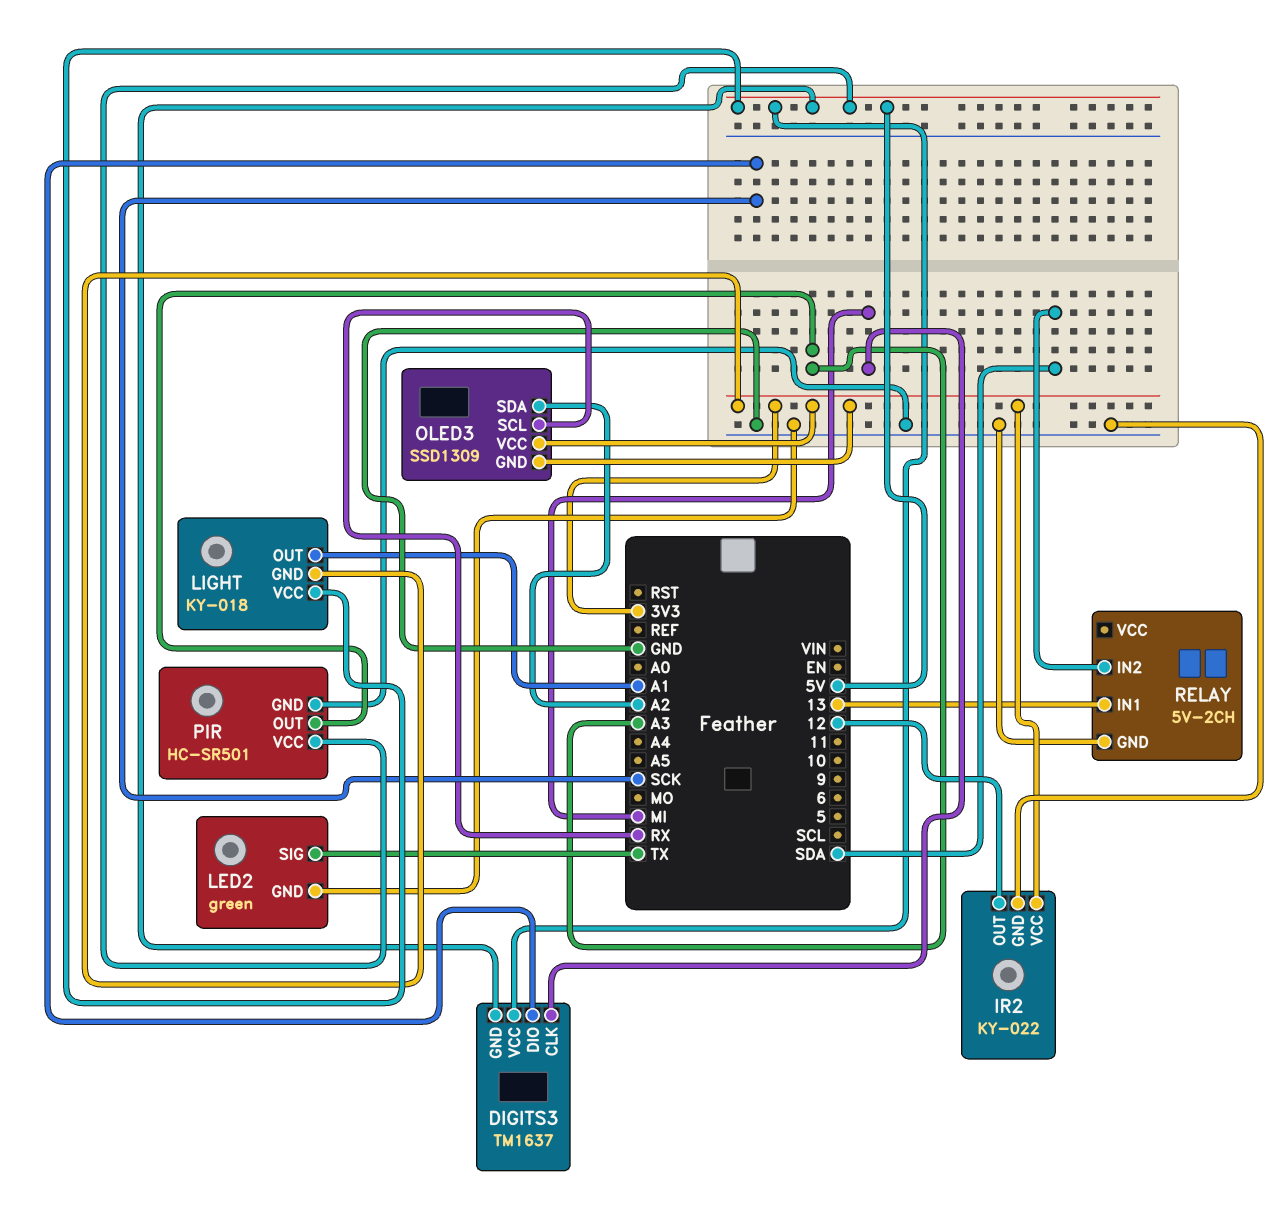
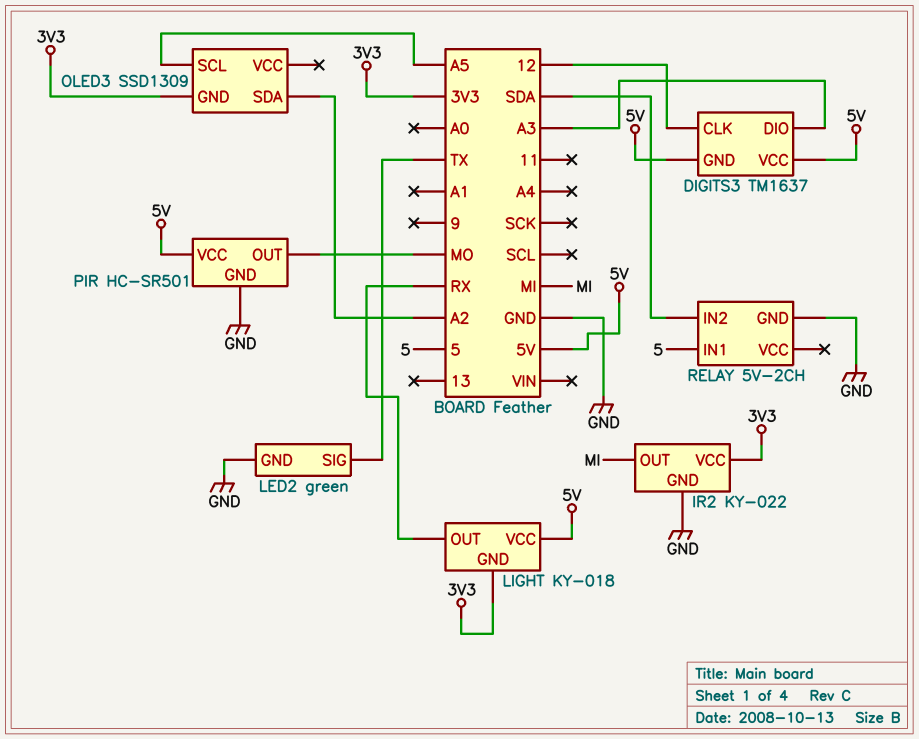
DIGITS3 pin CLK: MI -> 12
DIGITS3 pin DIO: SCK -> A3
IR2 pin OUT: 12 -> MI
LIGHT pin OUT: A1 -> RX
OLED3 pin SCL: RX -> A5
OLED3 pin VCC: 3V3 -> none
PIR pin OUT: A3 -> MO
RELAY pin IN1: 13 -> 5

